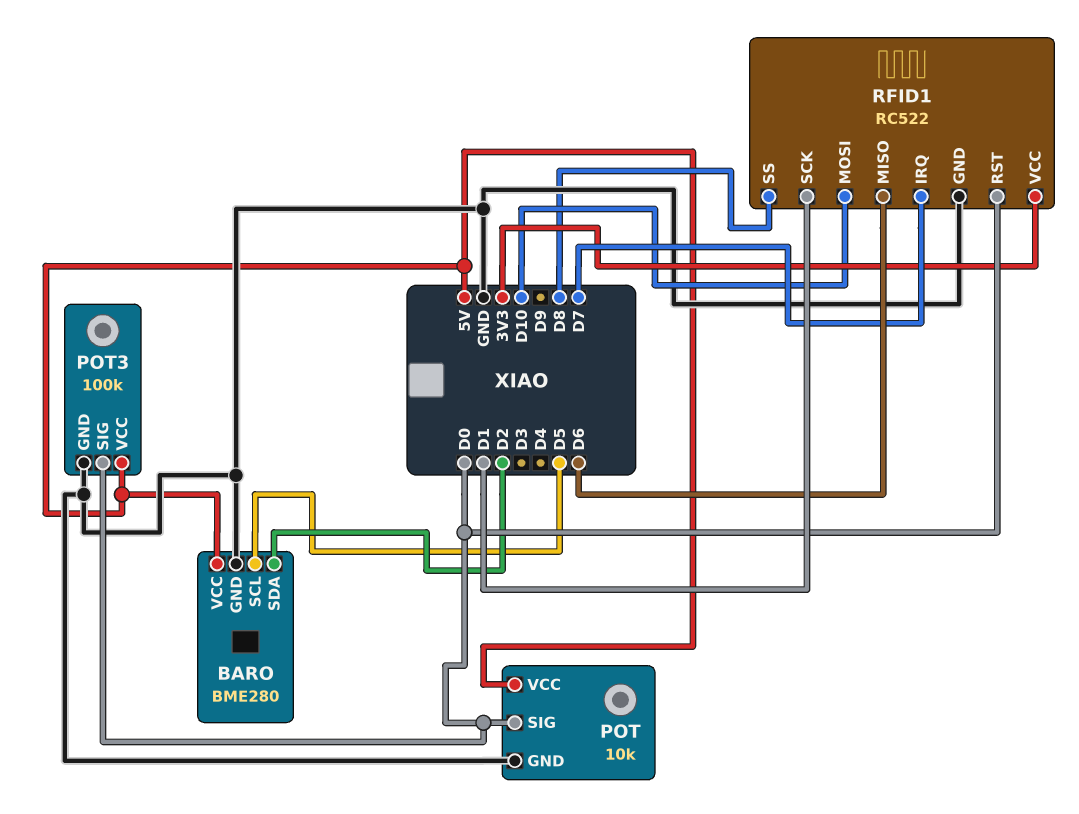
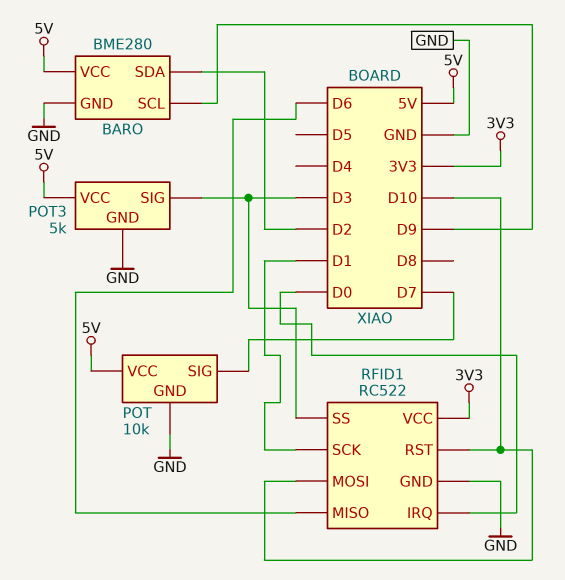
BARO pin SCL: D5 -> D9
POT pin SIG: D0 -> D7
POT3: 100k -> 5k
POT3 pin SIG: D0 -> D3
RFID1 pin IRQ: D7 -> D0
RFID1 pin RST: D0 -> D10
RFID1 pin SS: D8 -> D3

